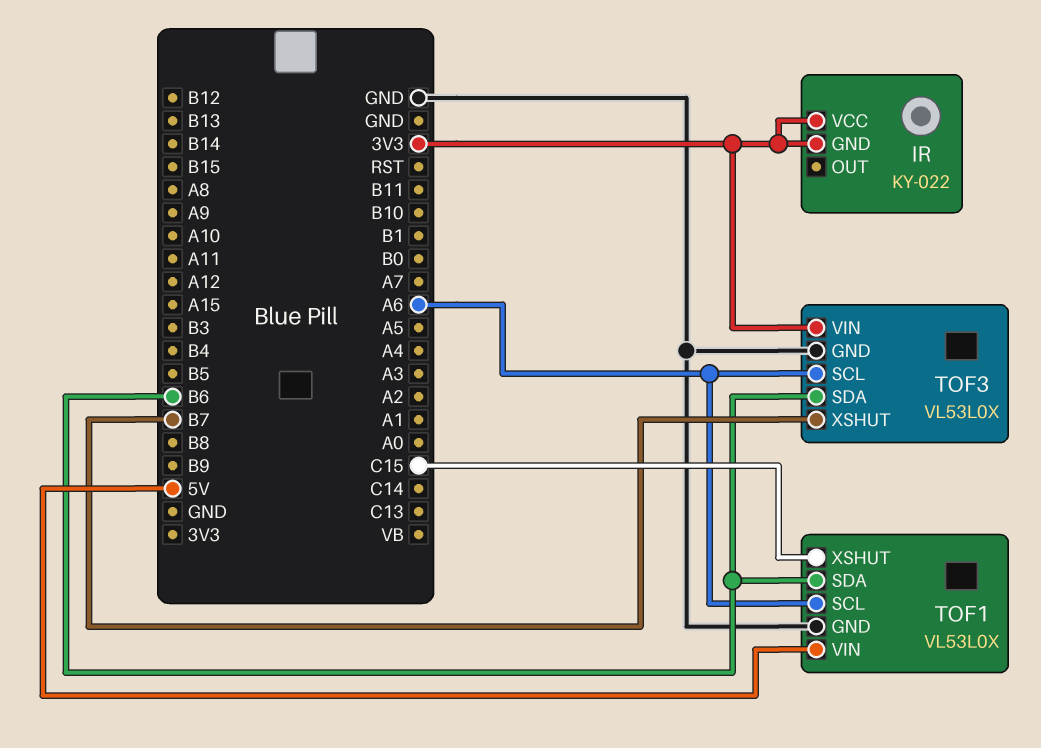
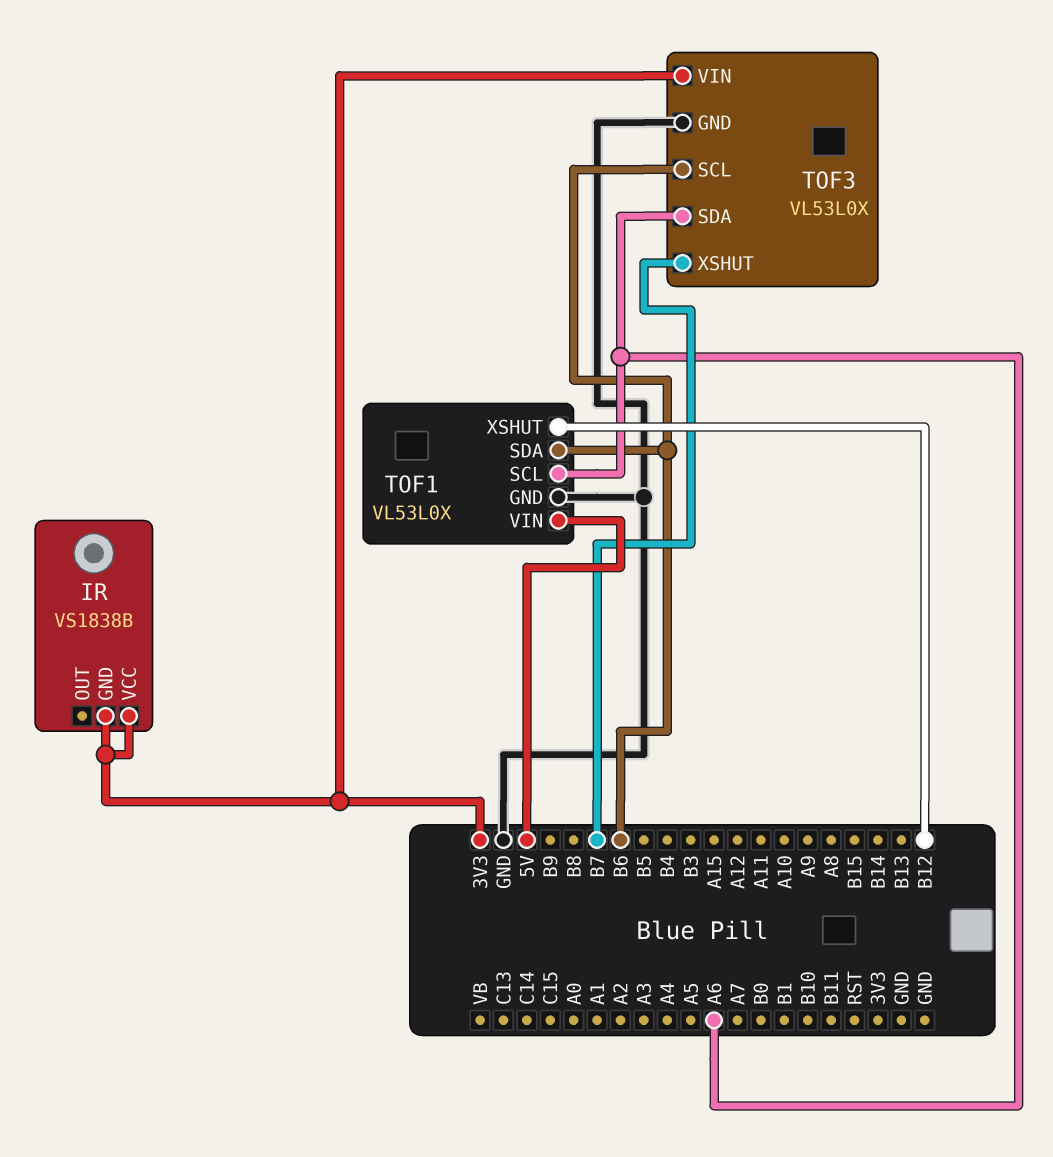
IR: KY-022 -> VS1838B
TOF1 pin XSHUT: C15 -> B12
TOF3 pin SCL: A6 -> B6
TOF3 pin SDA: B6 -> A6

